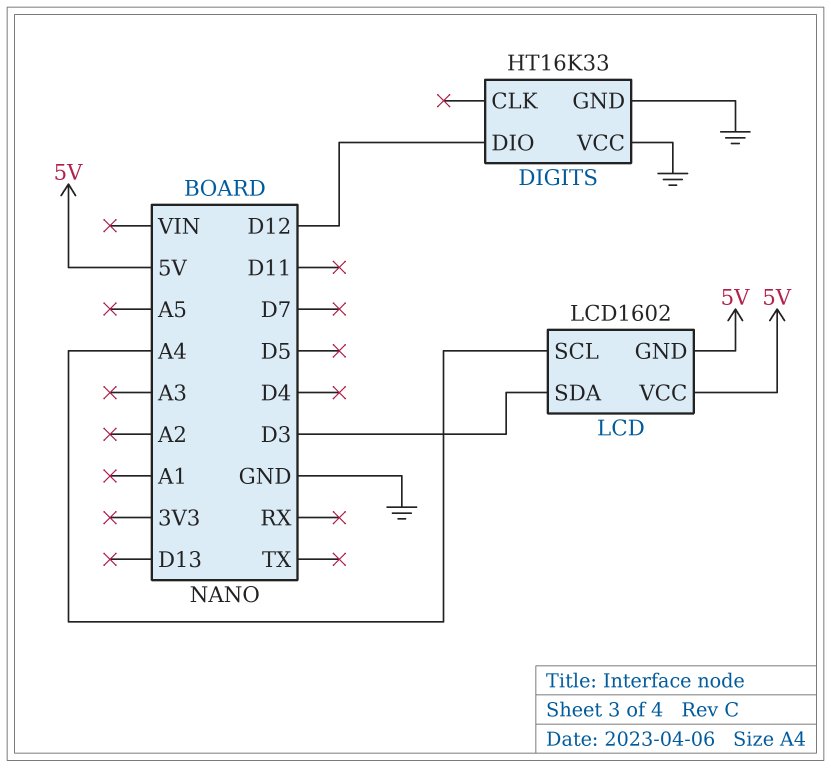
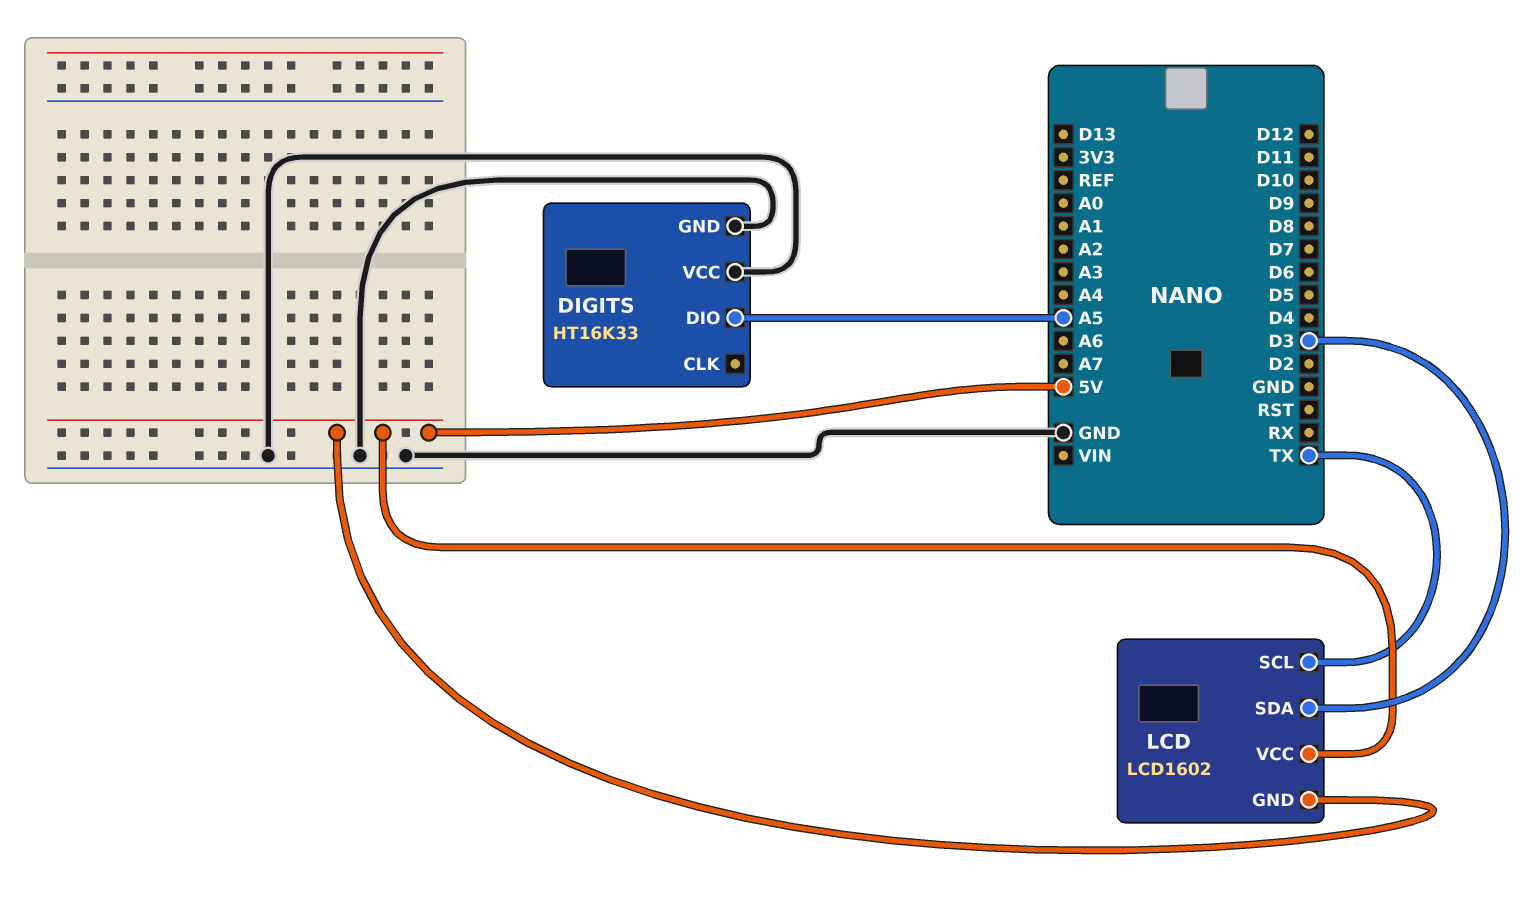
DIGITS pin DIO: D12 -> A5
LCD pin SCL: A4 -> TX

